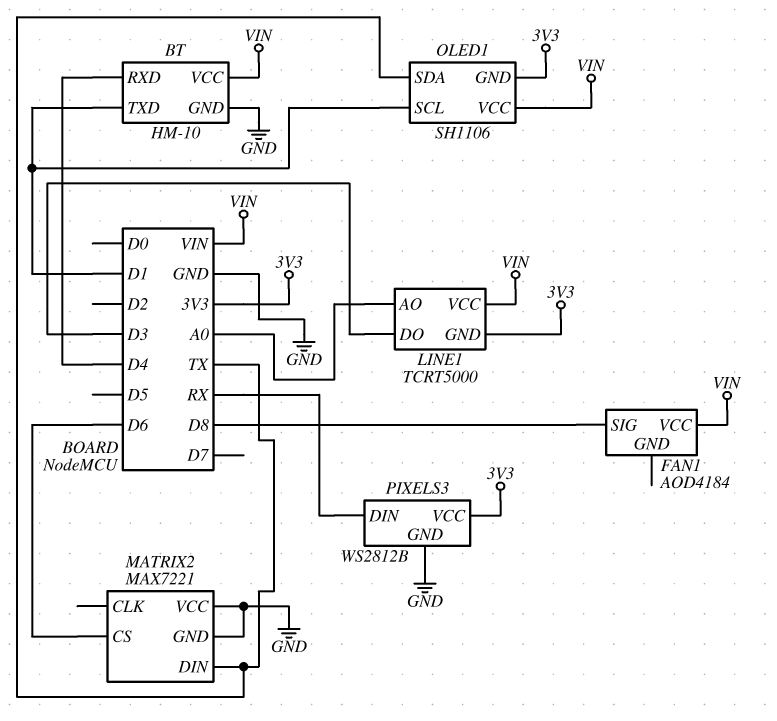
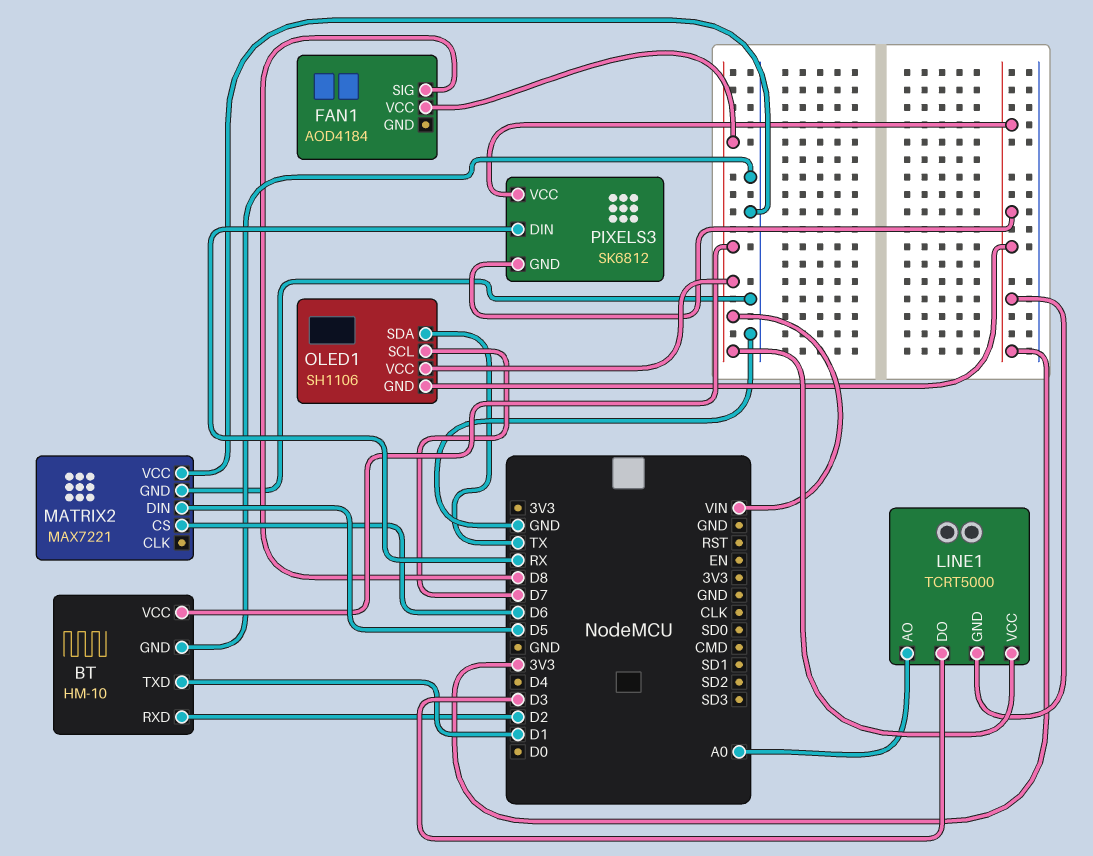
BT pin RXD: D4 -> D2
MATRIX2 pin DIN: TX -> D5
OLED1 pin SCL: D1 -> D7
PIXELS3: WS2812B -> SK6812
PIXELS3 pin GND: GND -> 3V3

